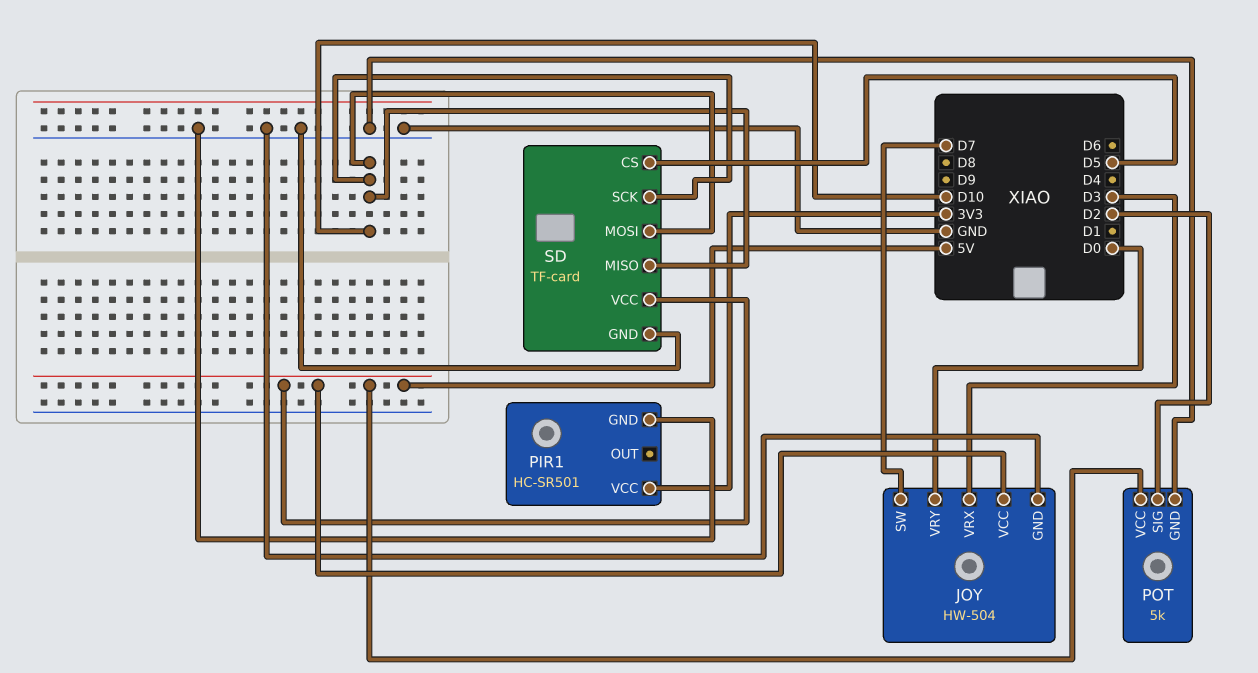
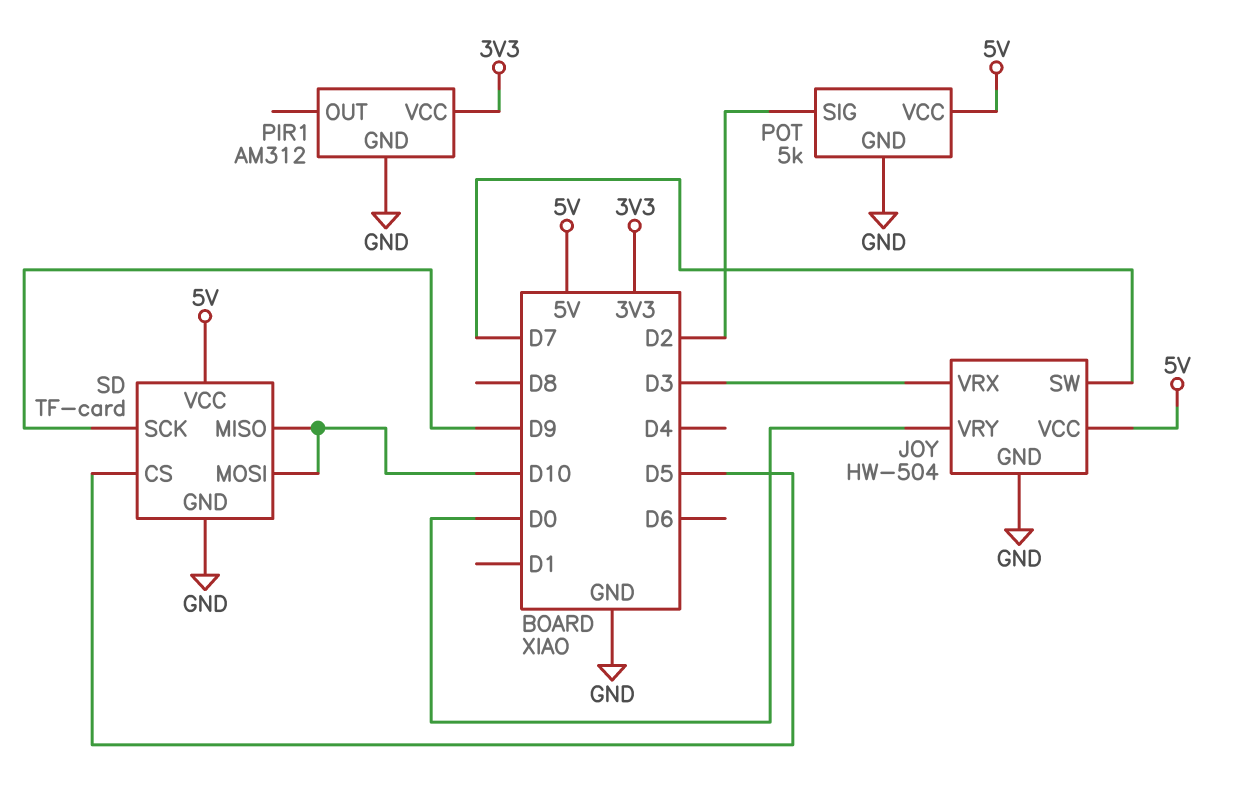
PIR1: HC-SR501 -> AM312
SD pin SCK: D10 -> D9

